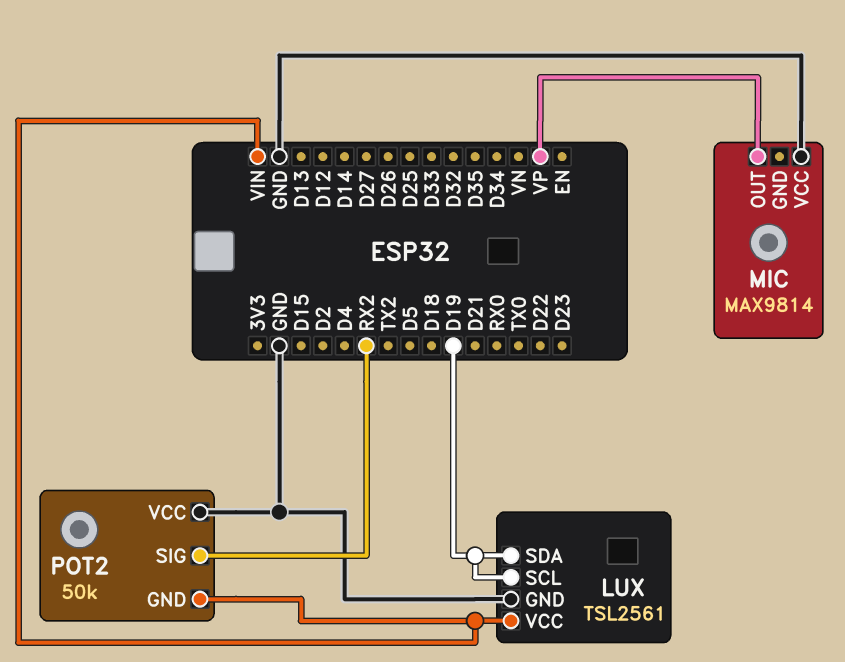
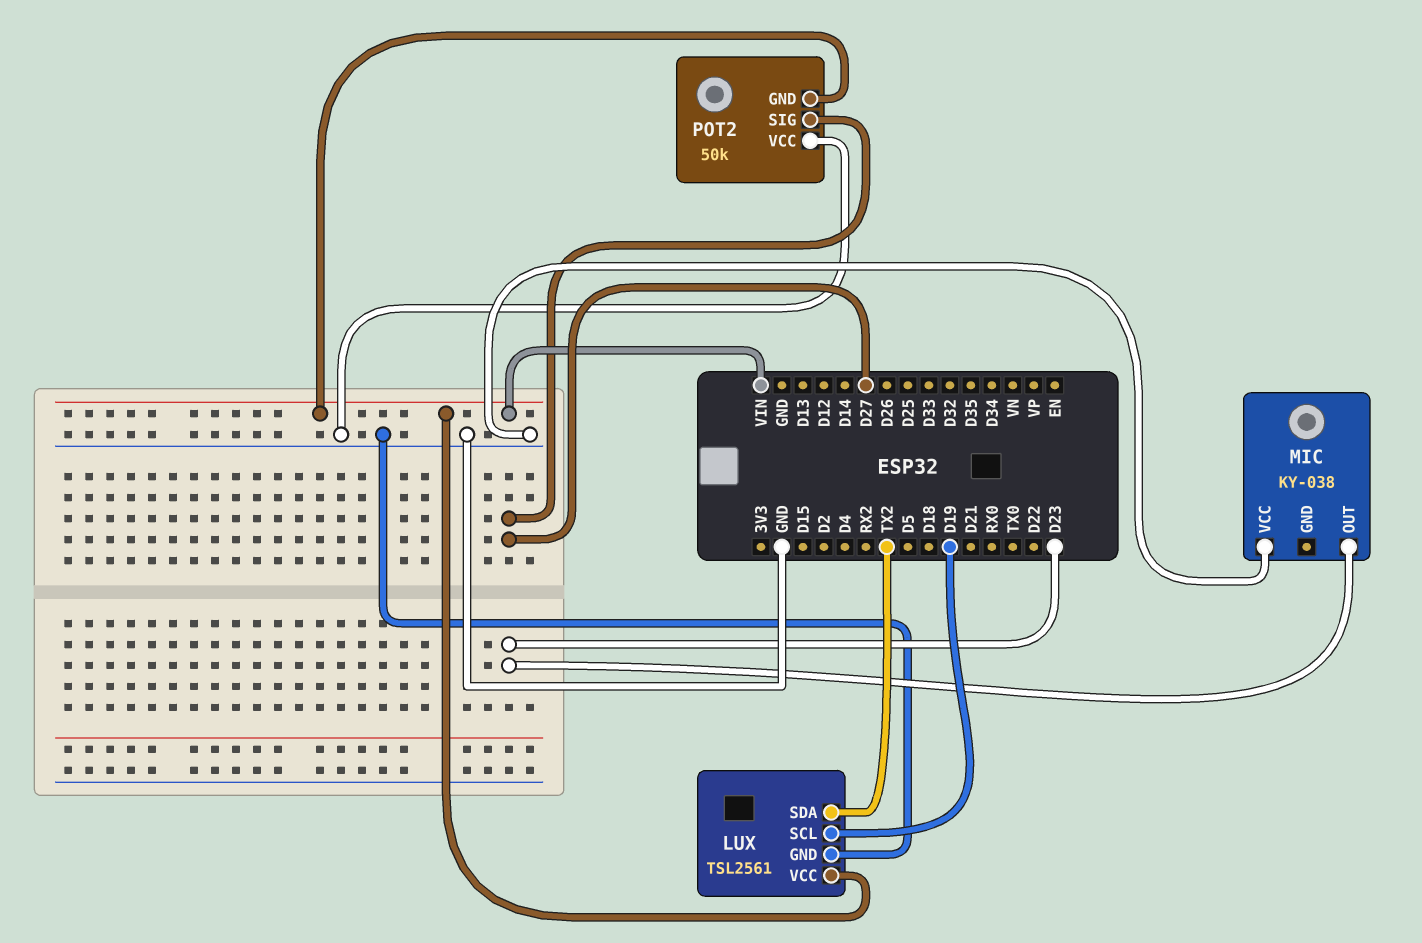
LUX pin SDA: D19 -> TX2
MIC: MAX9814 -> KY-038
MIC pin OUT: VP -> D23
POT2 pin SIG: RX2 -> D27

